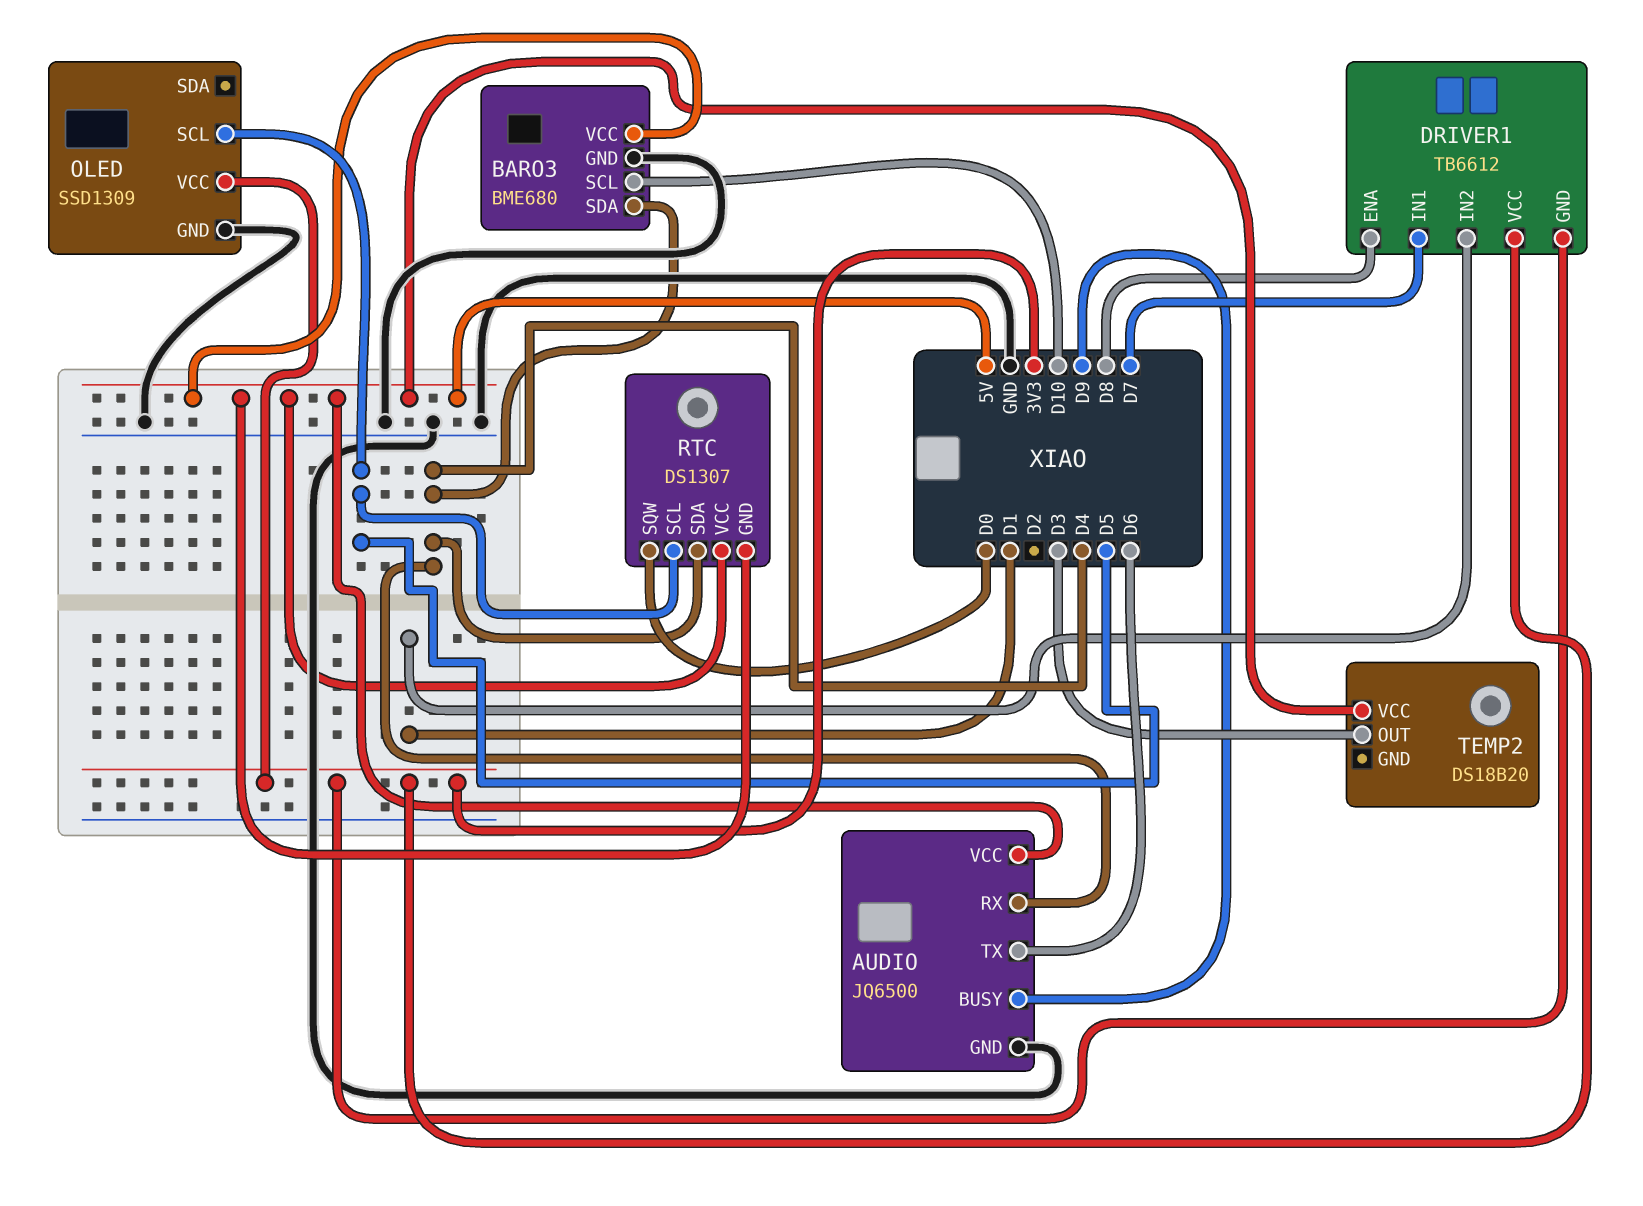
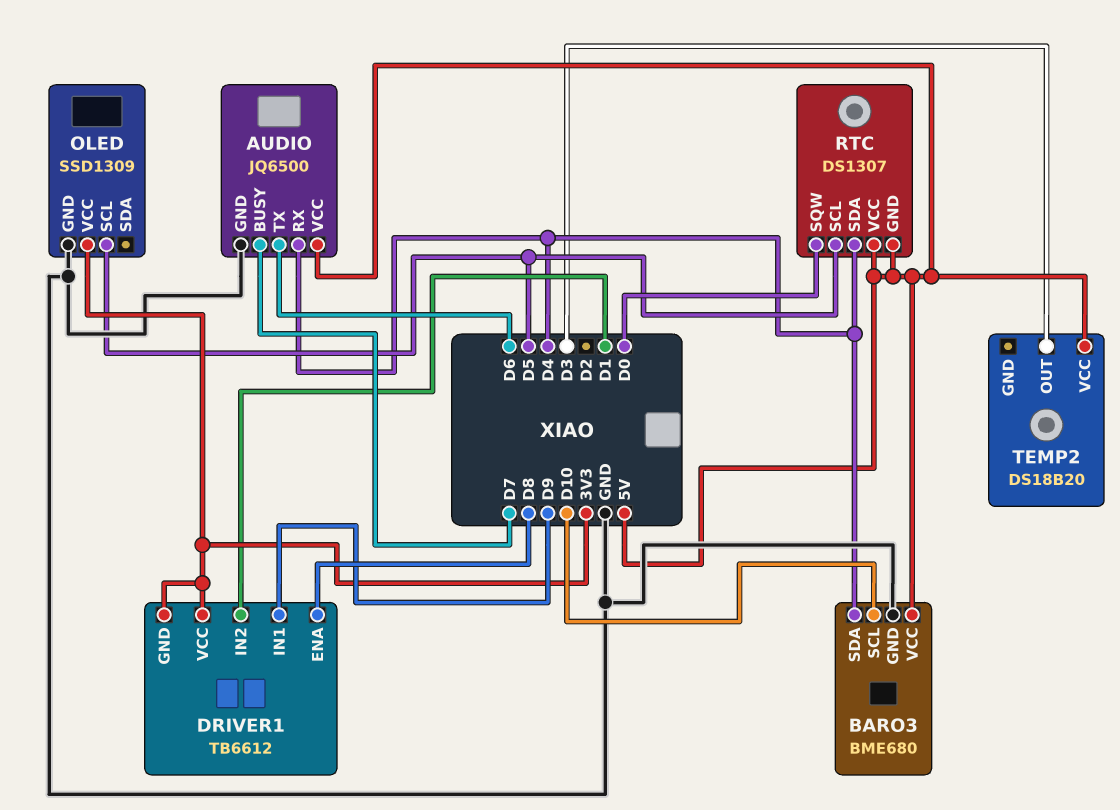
AUDIO pin BUSY: D9 -> D7
DRIVER1 pin IN1: D7 -> D9

